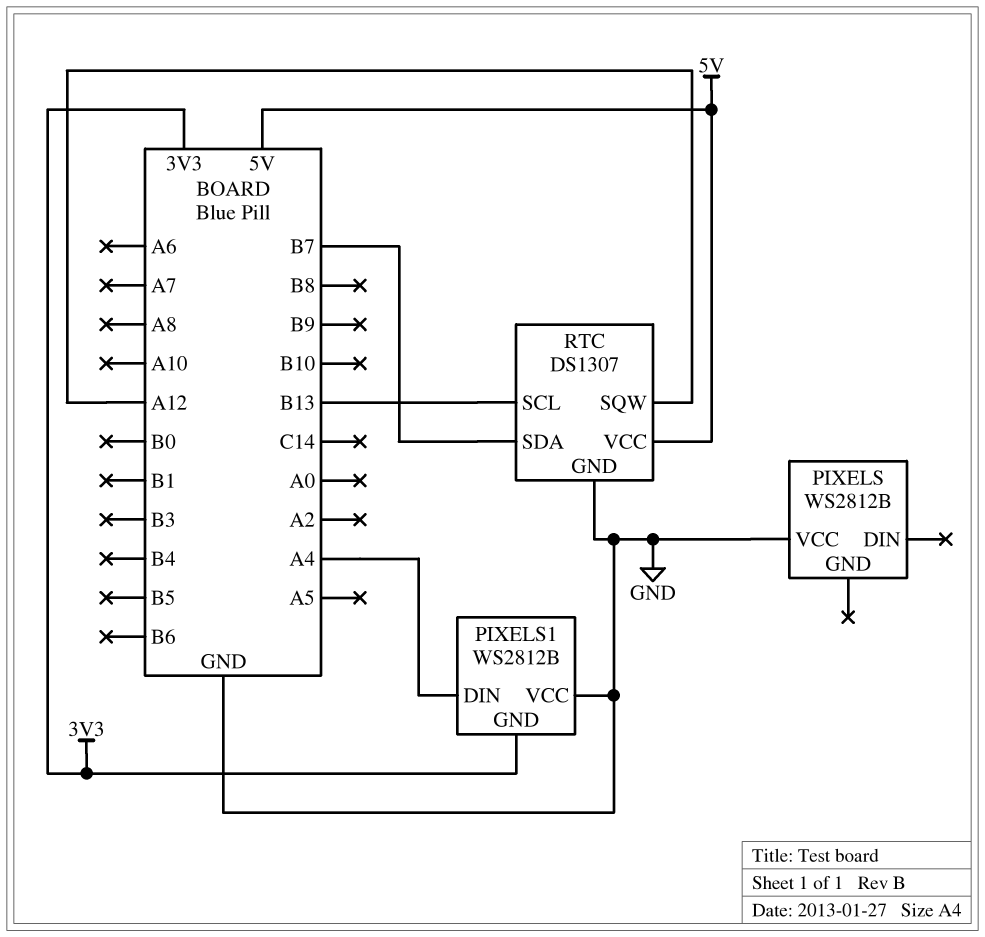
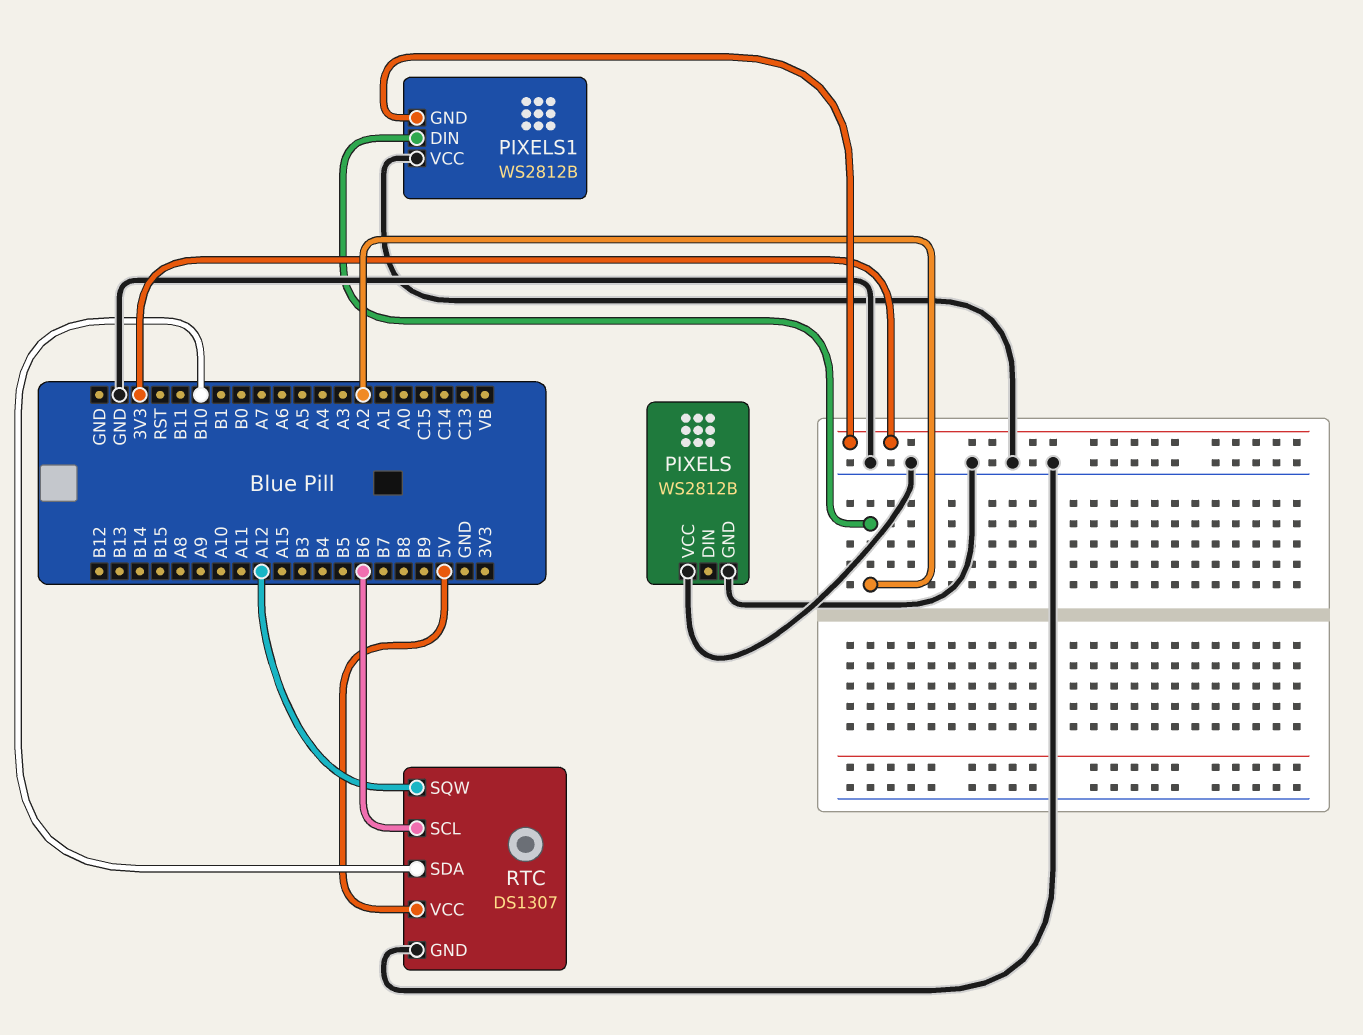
PIXELS pin GND: none -> GND
PIXELS1 pin DIN: A4 -> A2
RTC pin SCL: B13 -> B6
RTC pin SDA: B7 -> B10

